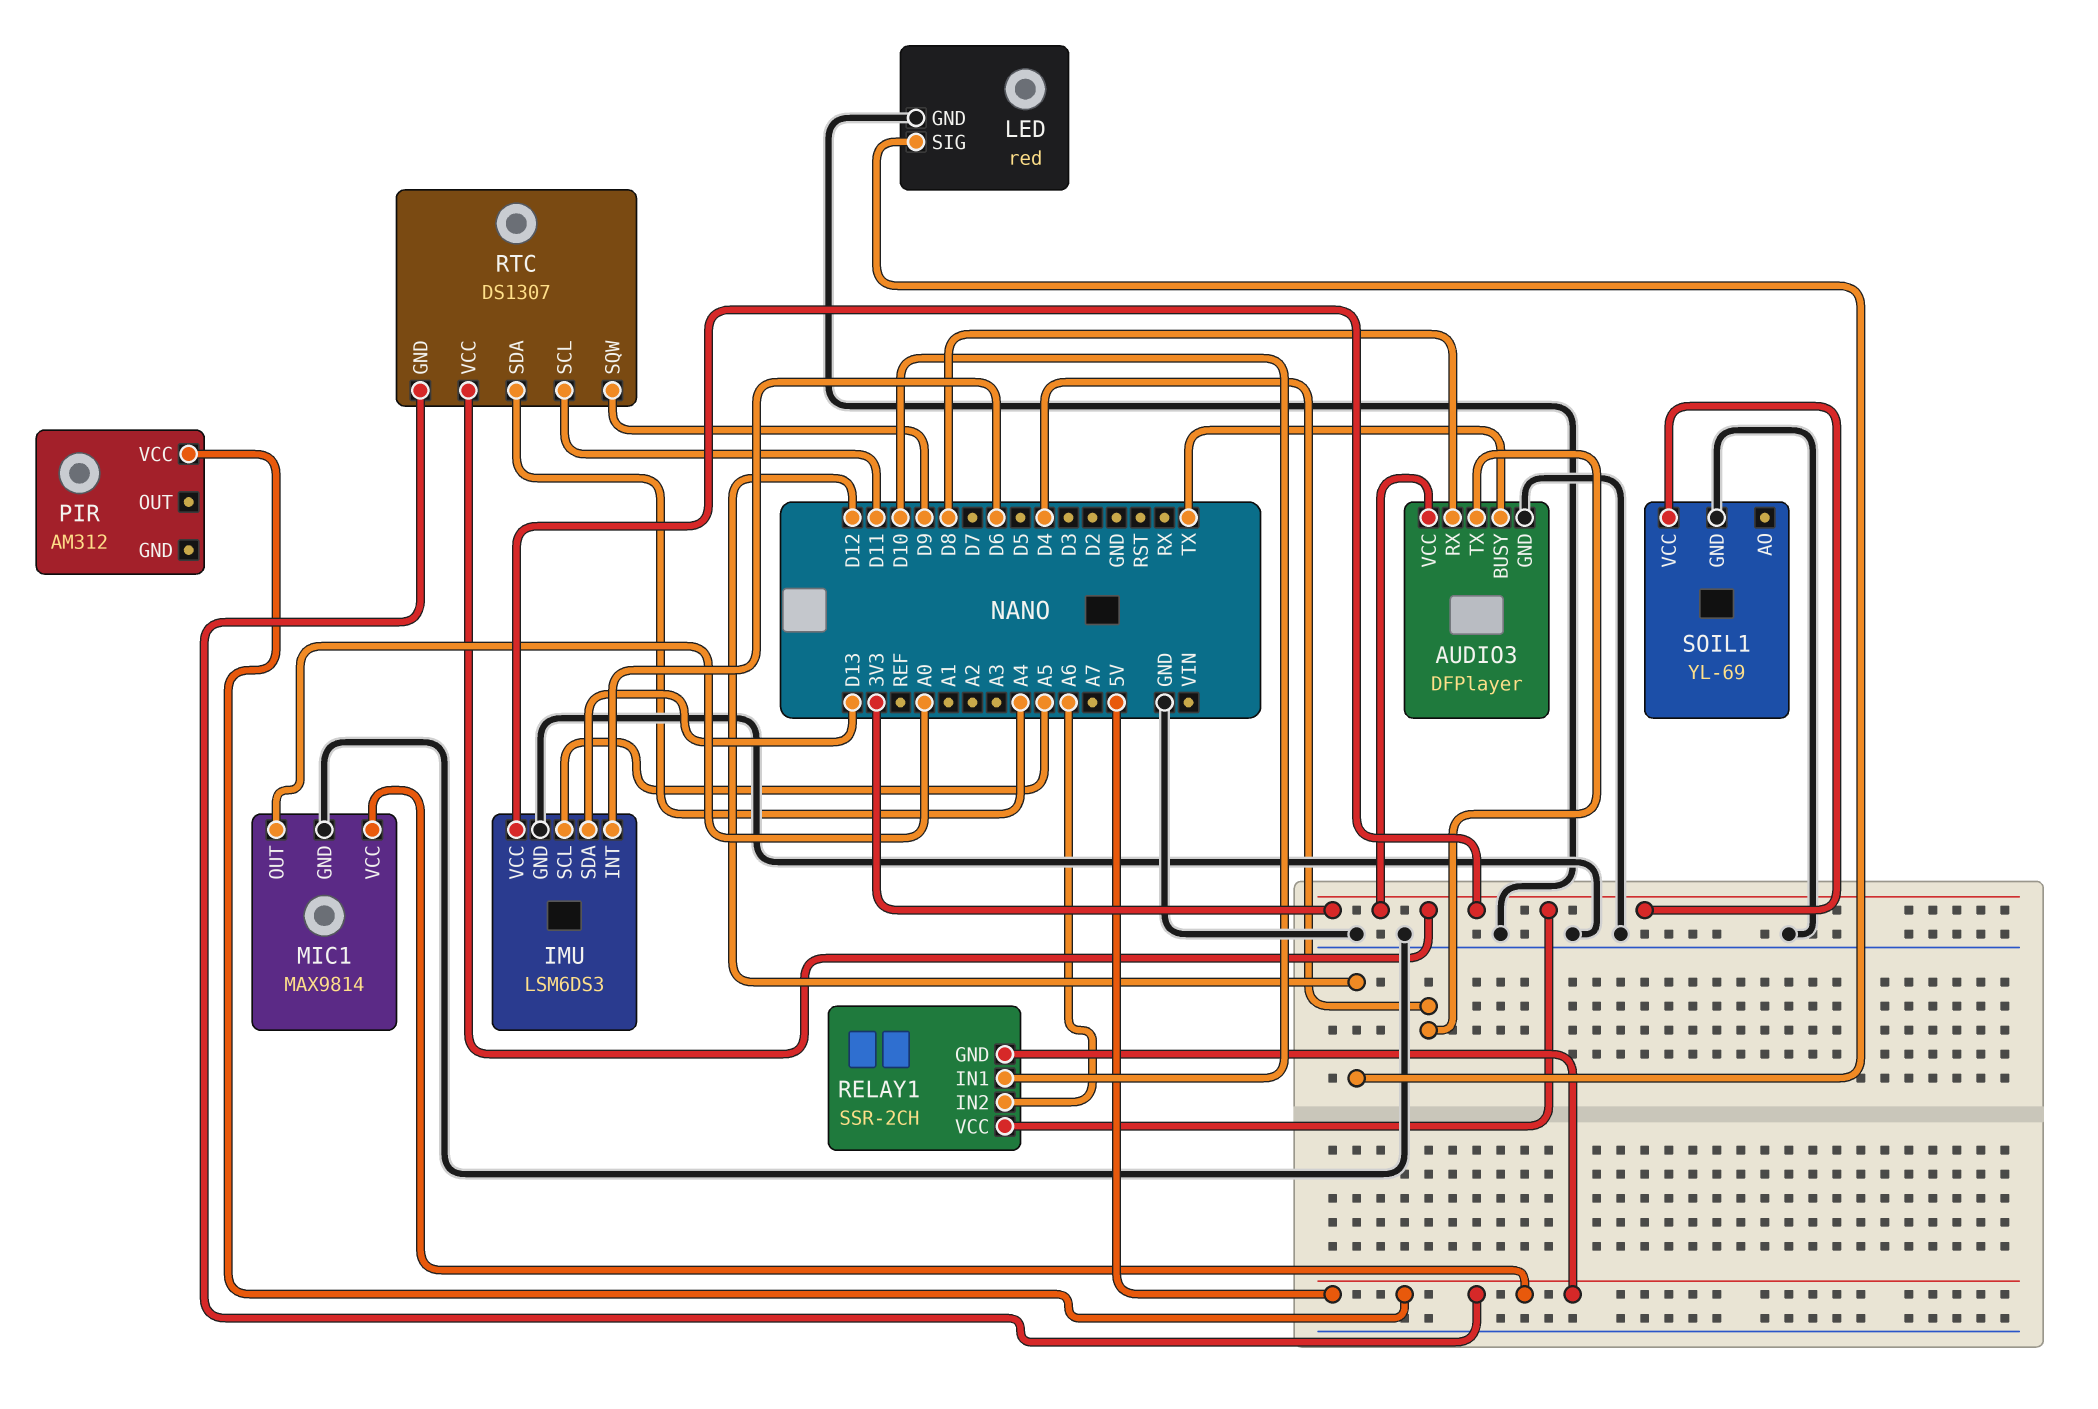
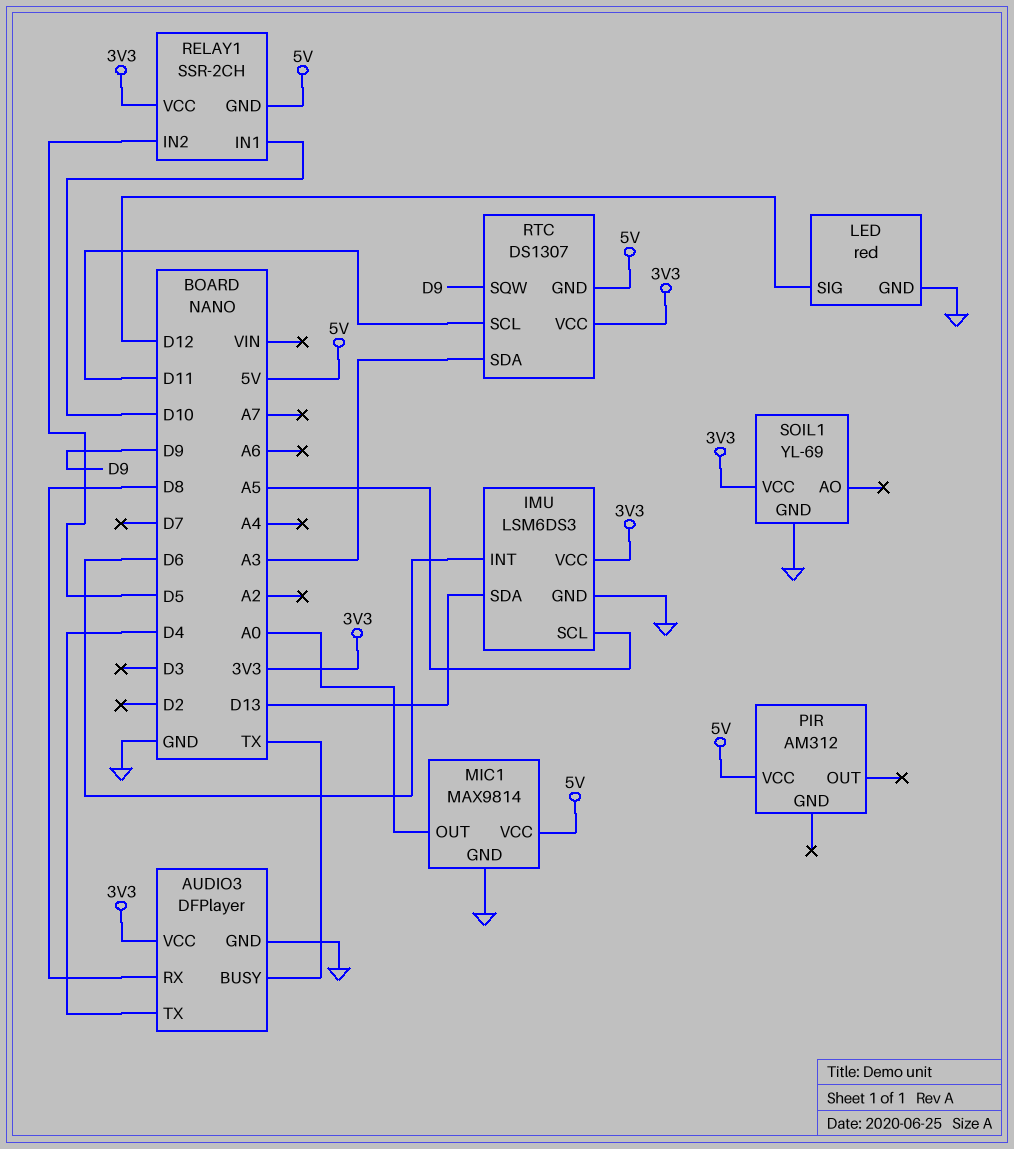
RELAY1 pin IN2: A6 -> D5
RTC pin SDA: A4 -> A3

